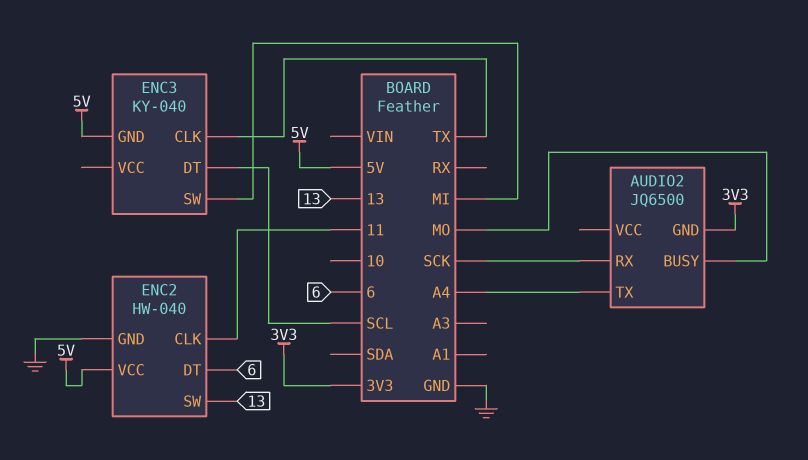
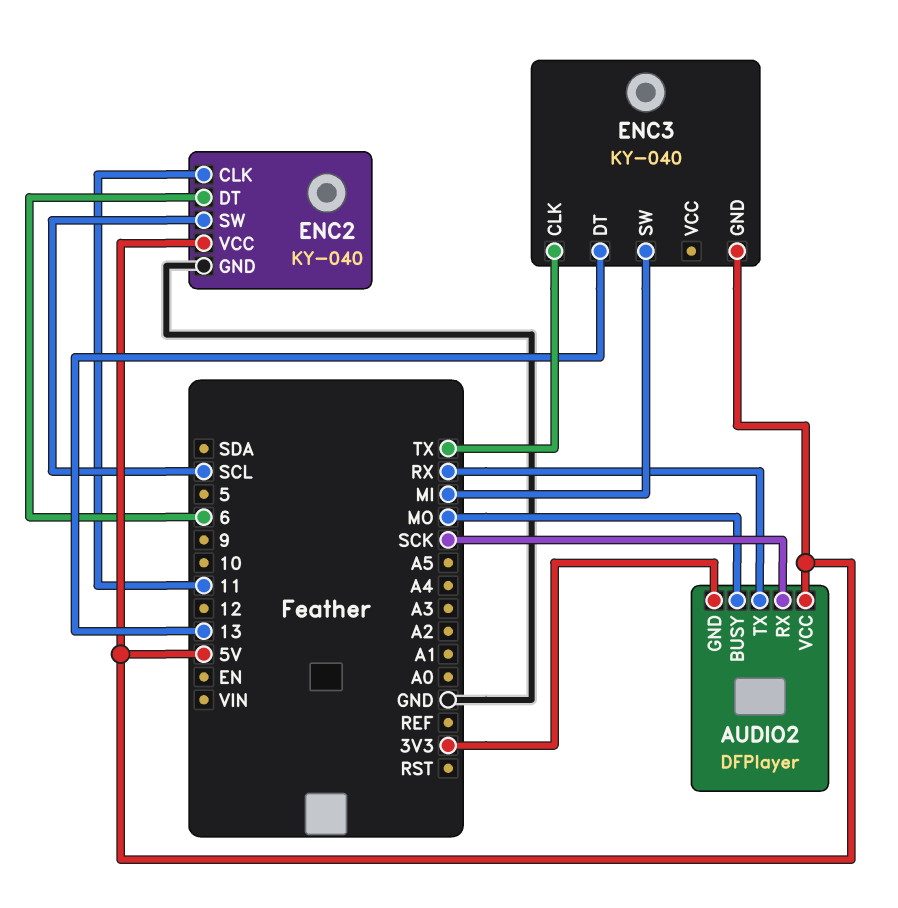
AUDIO2: JQ6500 -> DFPlayer
AUDIO2 pin TX: A4 -> RX
AUDIO2 pin VCC: none -> 5V
ENC2: HW-040 -> KY-040
ENC2 pin SW: 13 -> SCL
ENC3 pin DT: SCL -> 13

